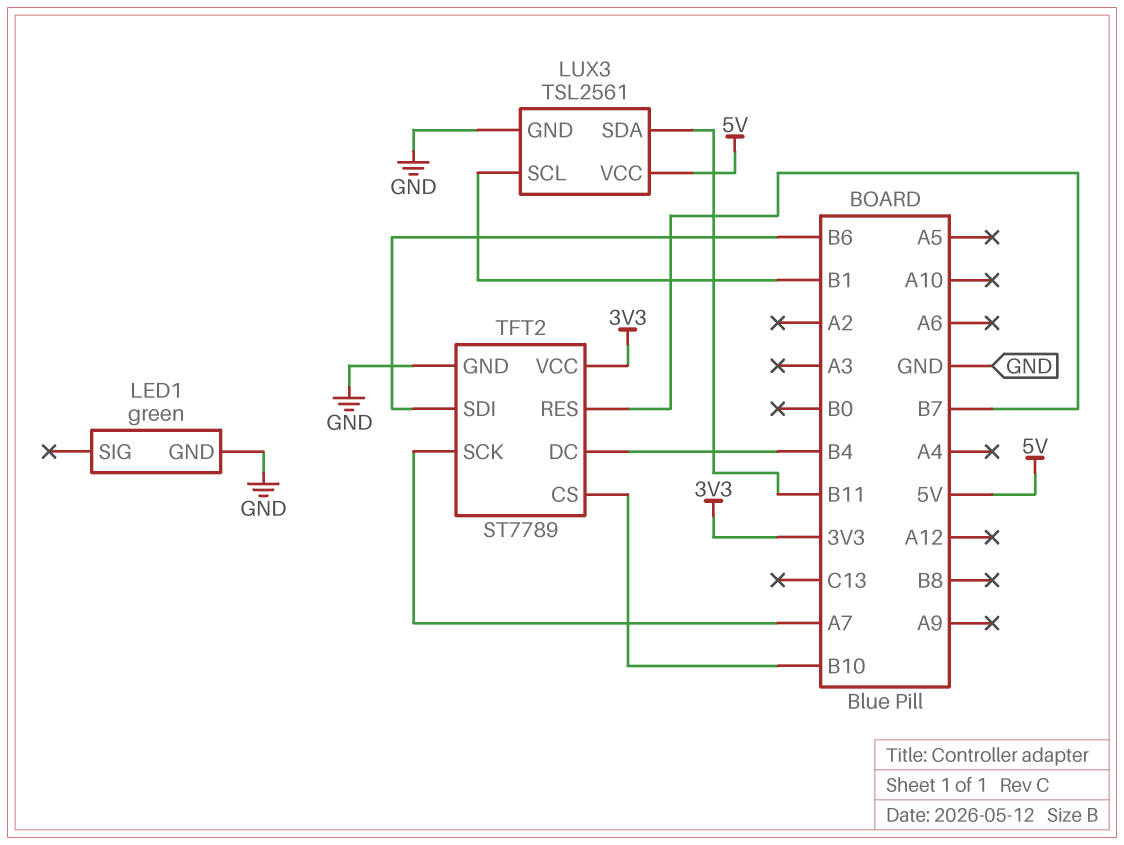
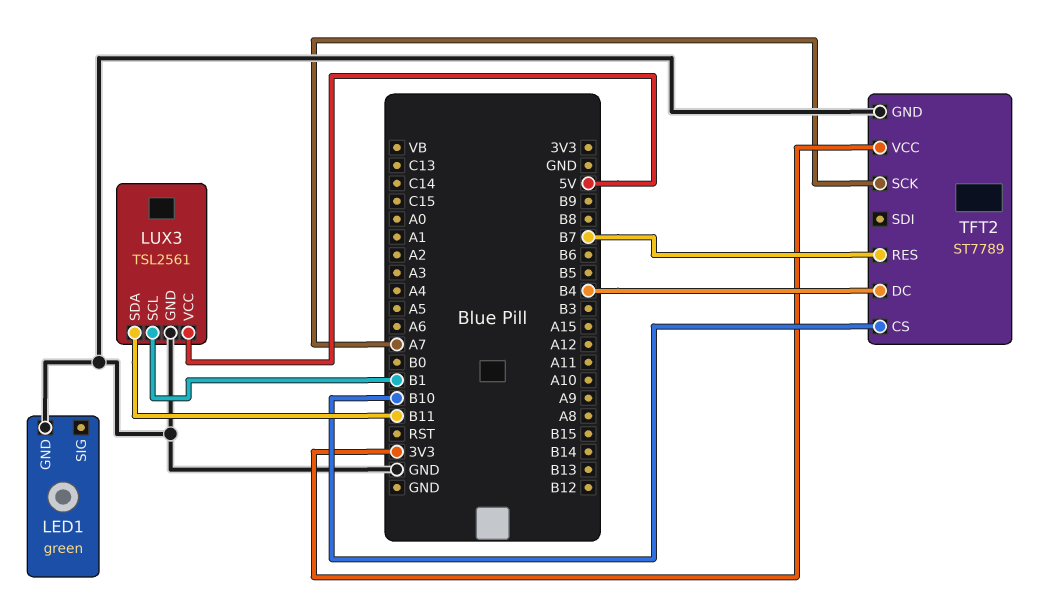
TFT2 pin SDI: B6 -> none

